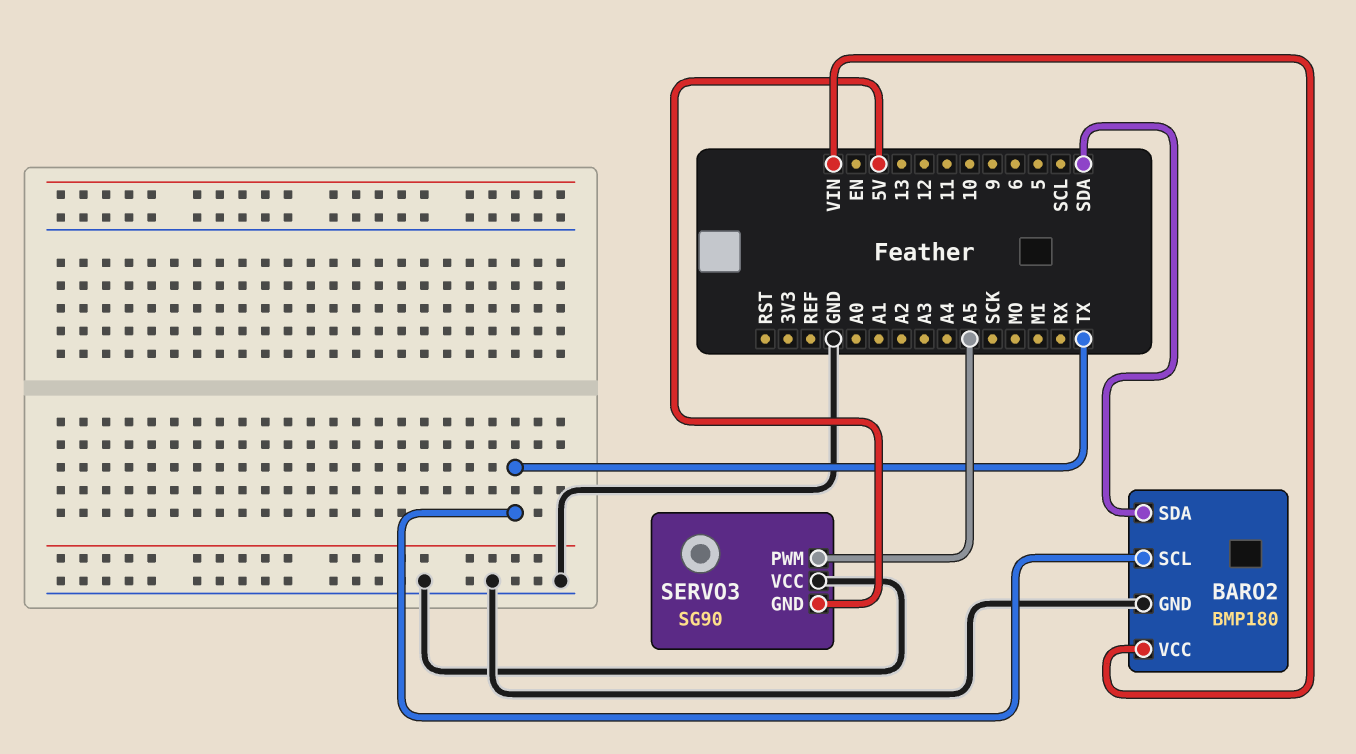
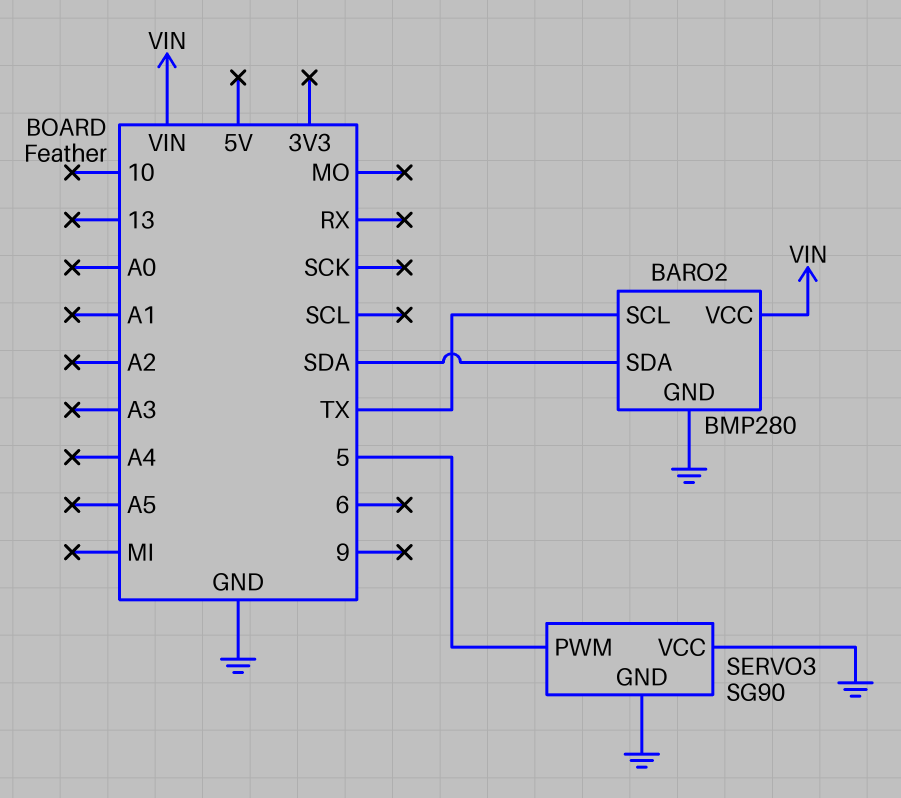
BARO2: BMP180 -> BMP280
SERVO3 pin GND: 5V -> GND
SERVO3 pin PWM: A5 -> 5

